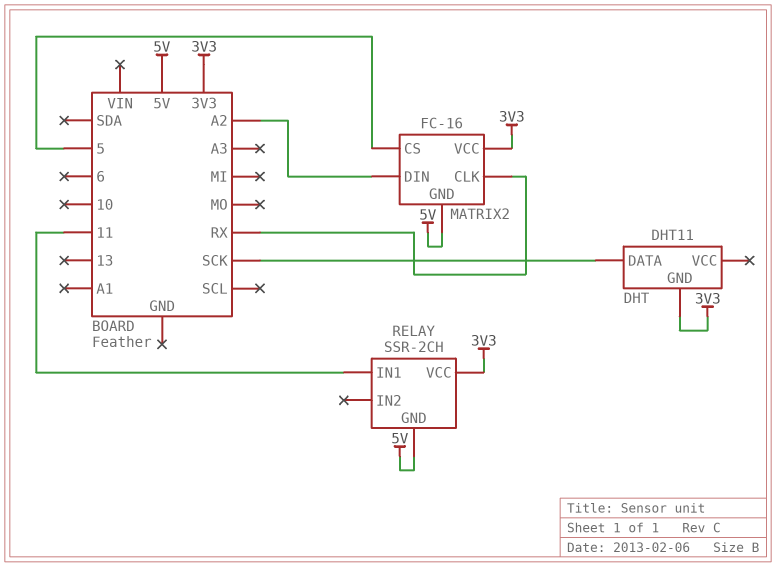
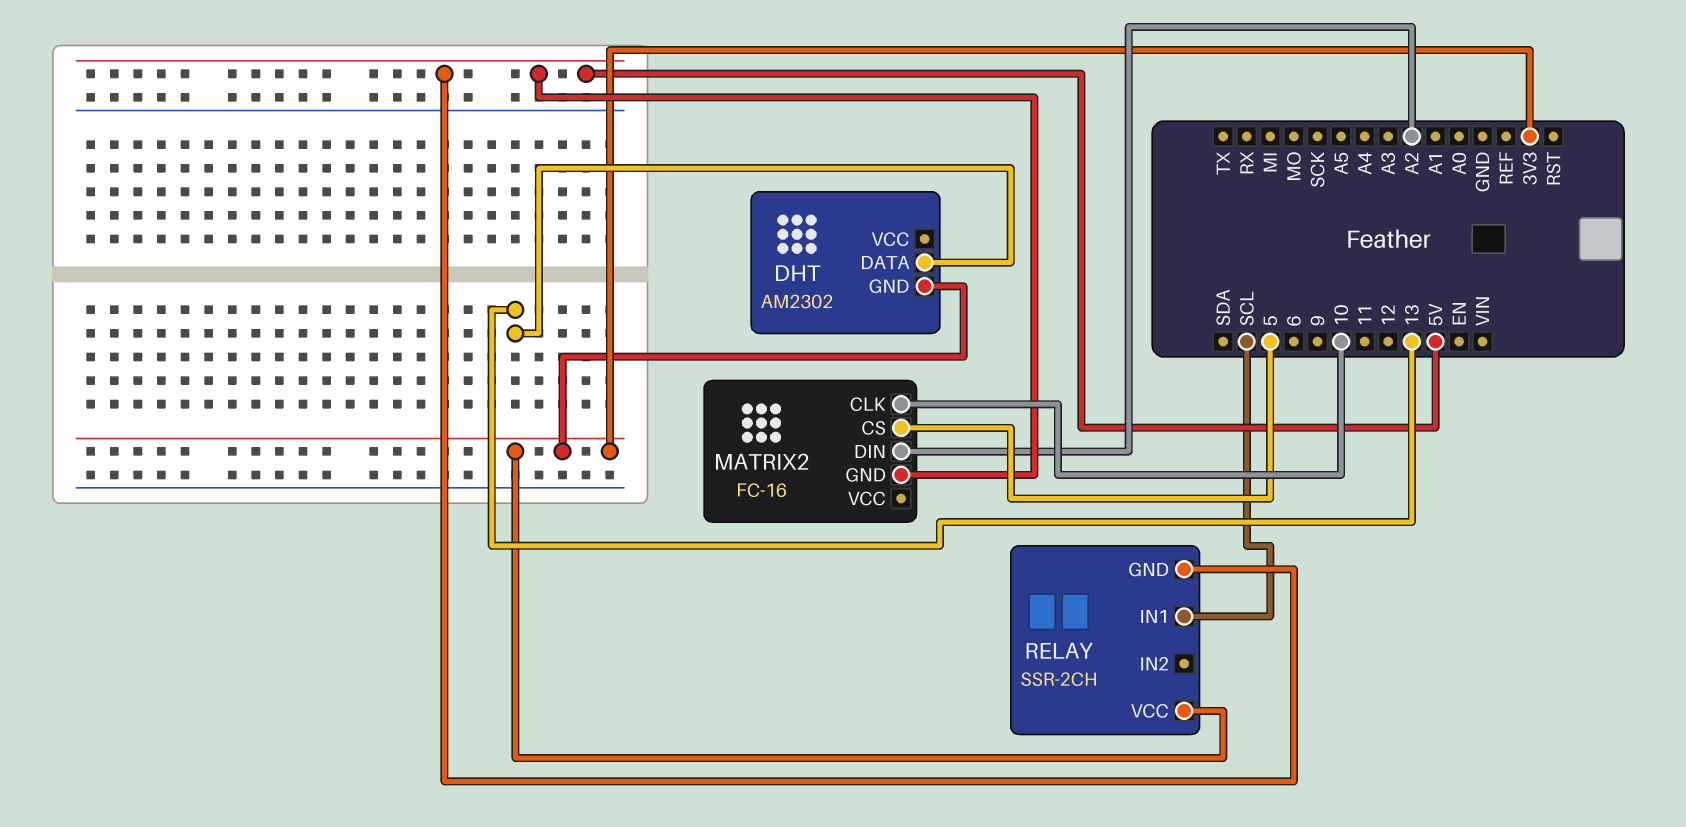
DHT: DHT11 -> AM2302
DHT pin DATA: SCK -> 13
MATRIX2 pin CLK: RX -> 10
MATRIX2 pin VCC: 3V3 -> none
RELAY pin IN1: 11 -> SCL

